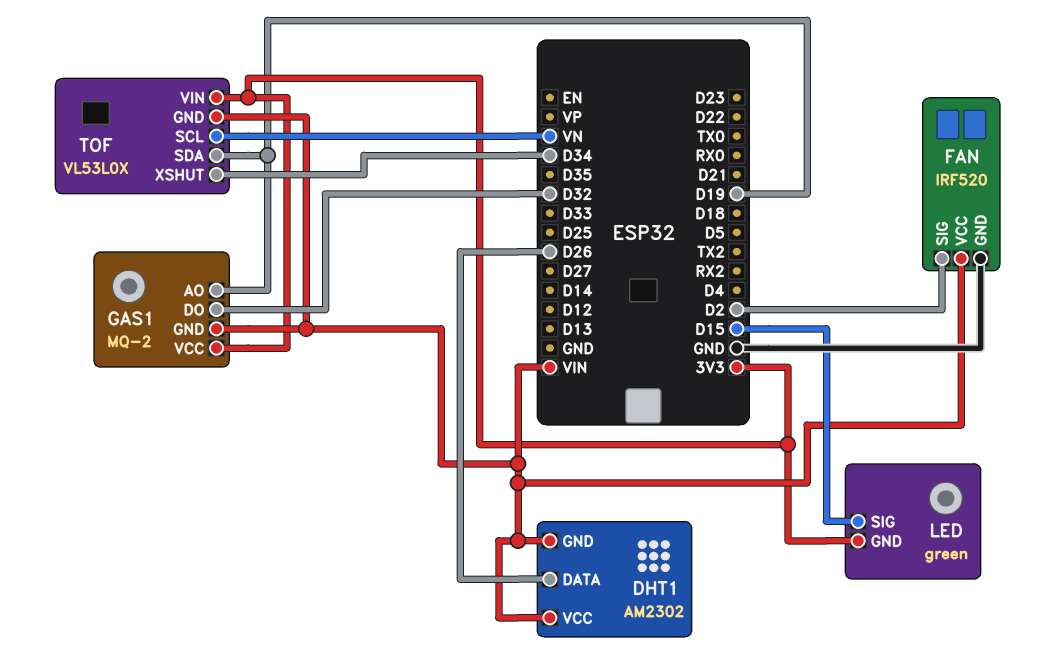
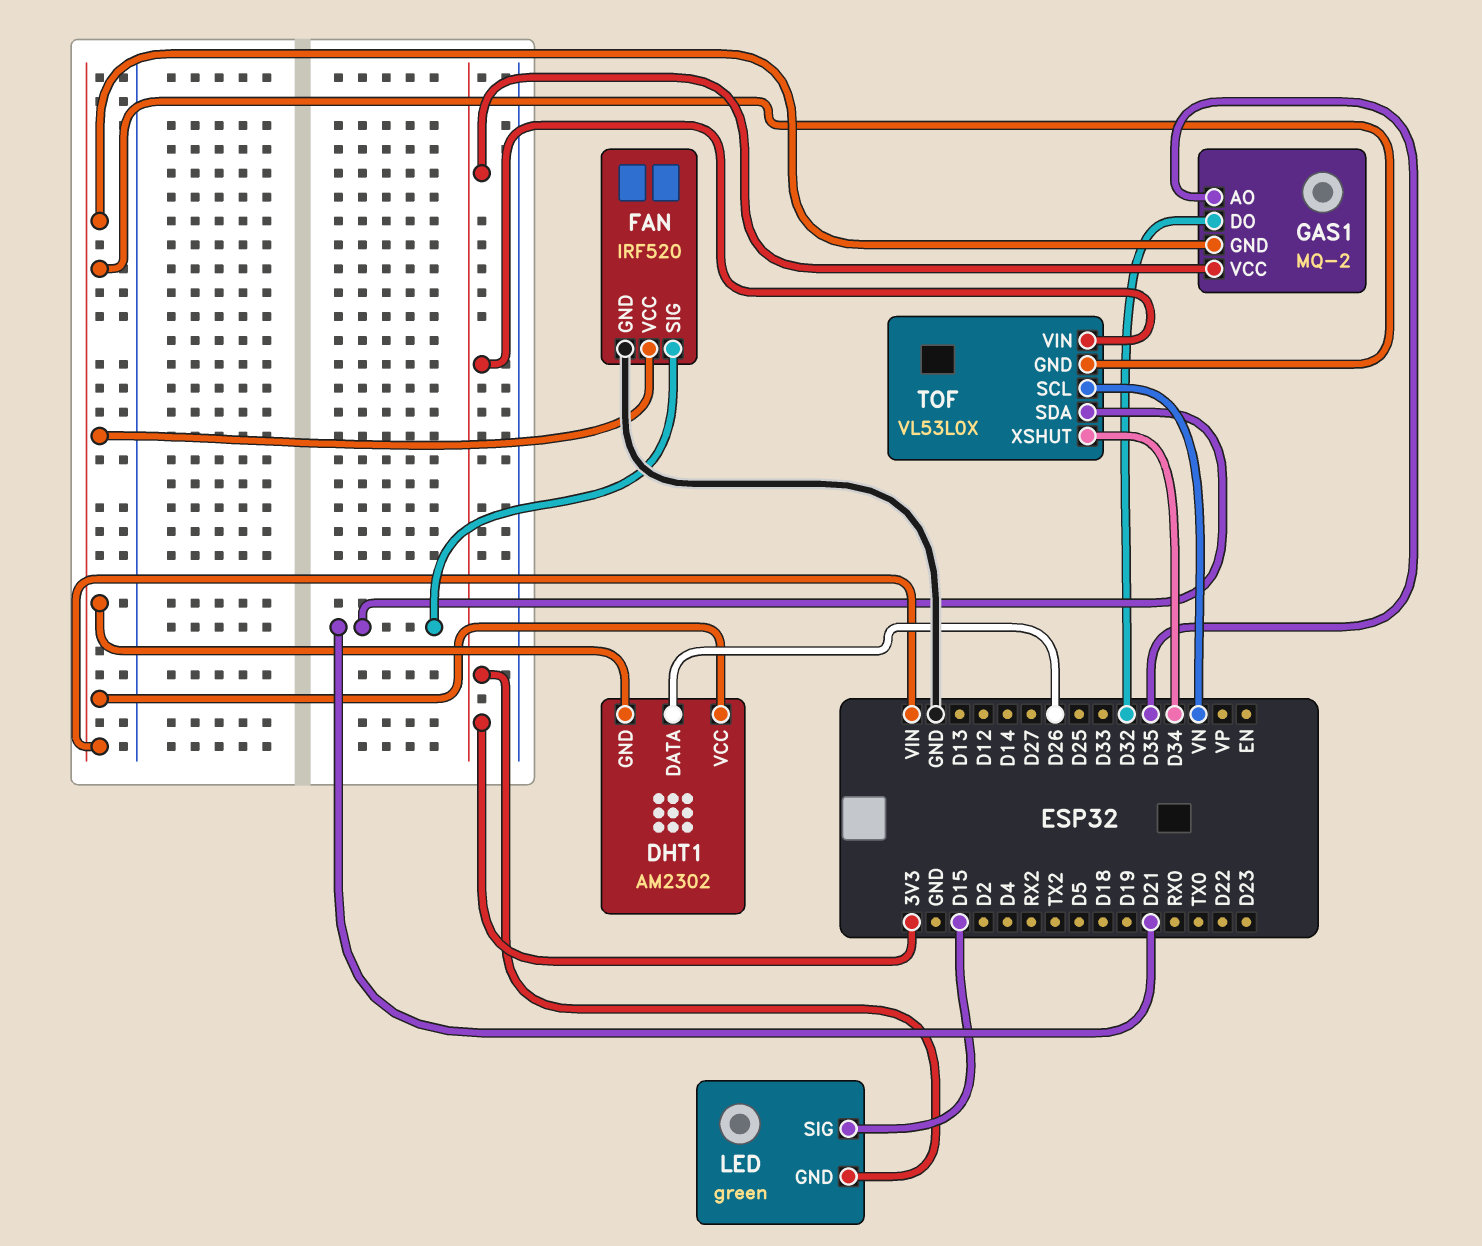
FAN pin SIG: D2 -> D21
GAS1 pin AO: D19 -> D35
TOF pin SDA: D19 -> D21

